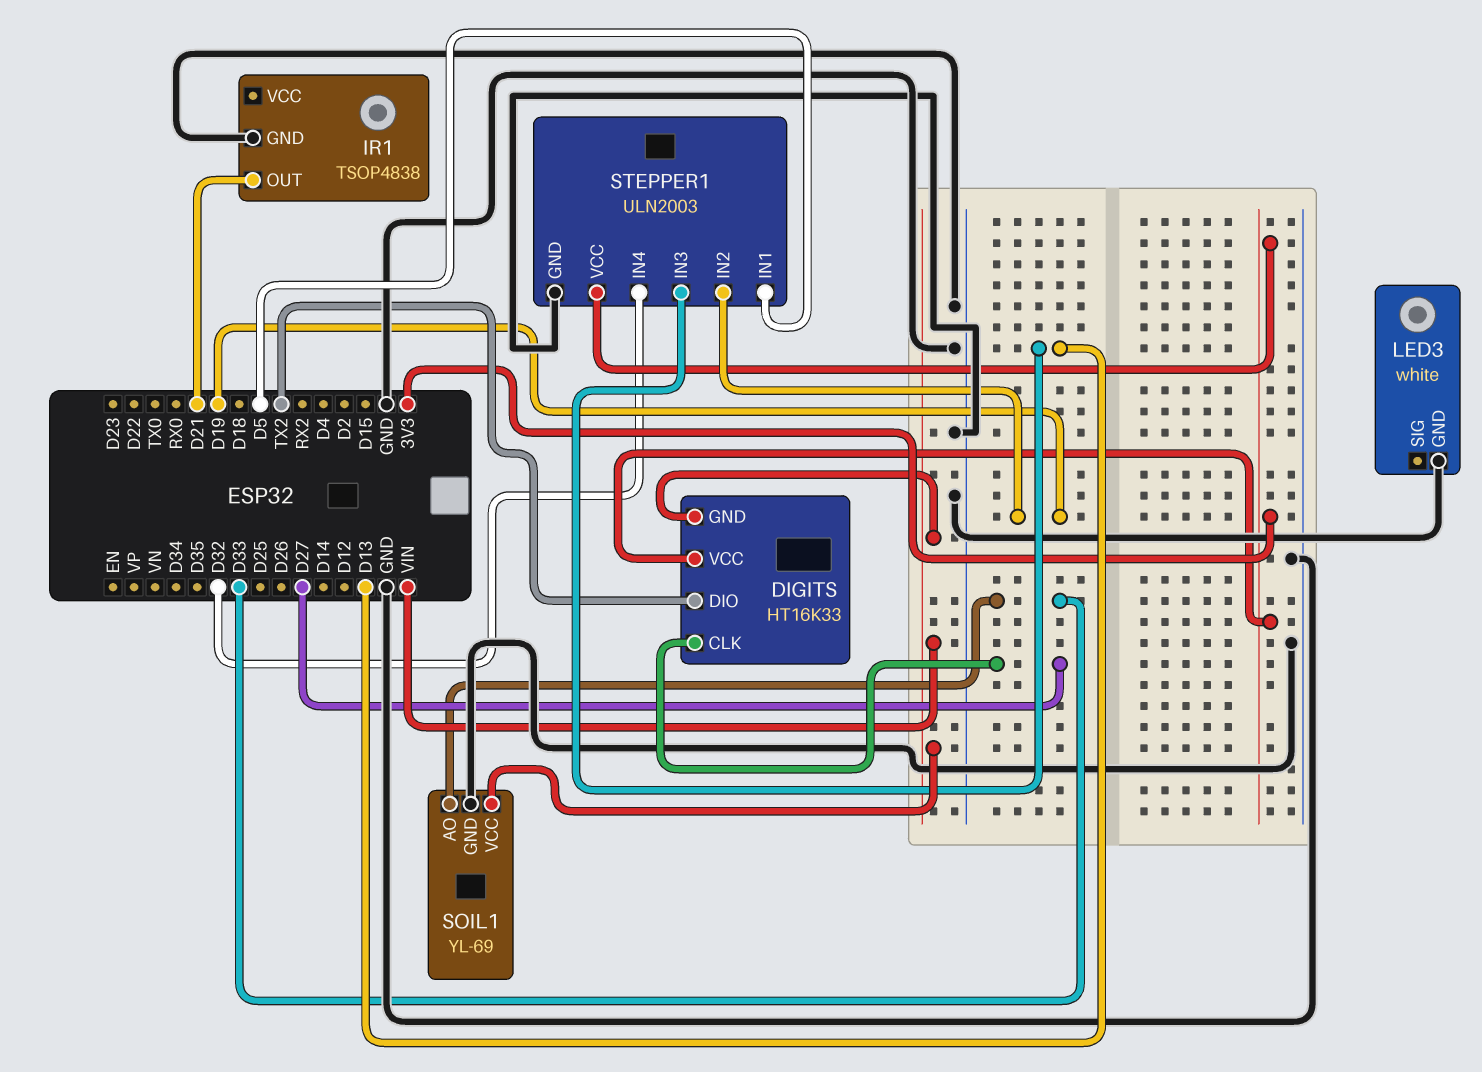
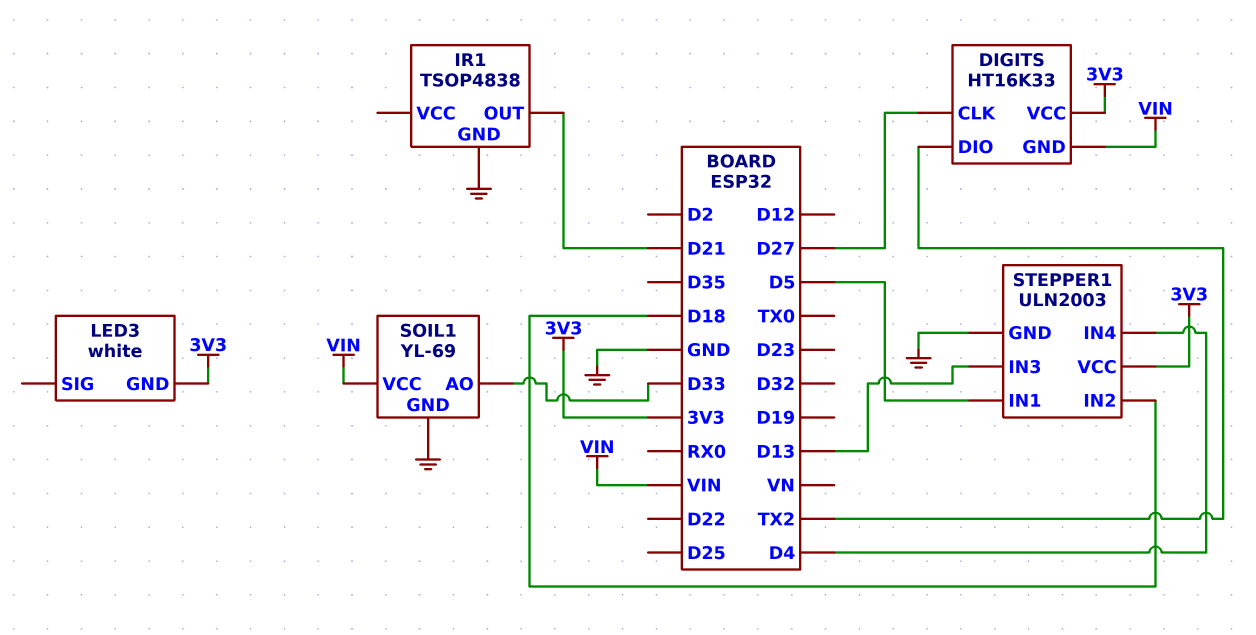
LED3 pin GND: GND -> 3V3
STEPPER1 pin IN2: D19 -> D18
STEPPER1 pin IN4: D32 -> D4

